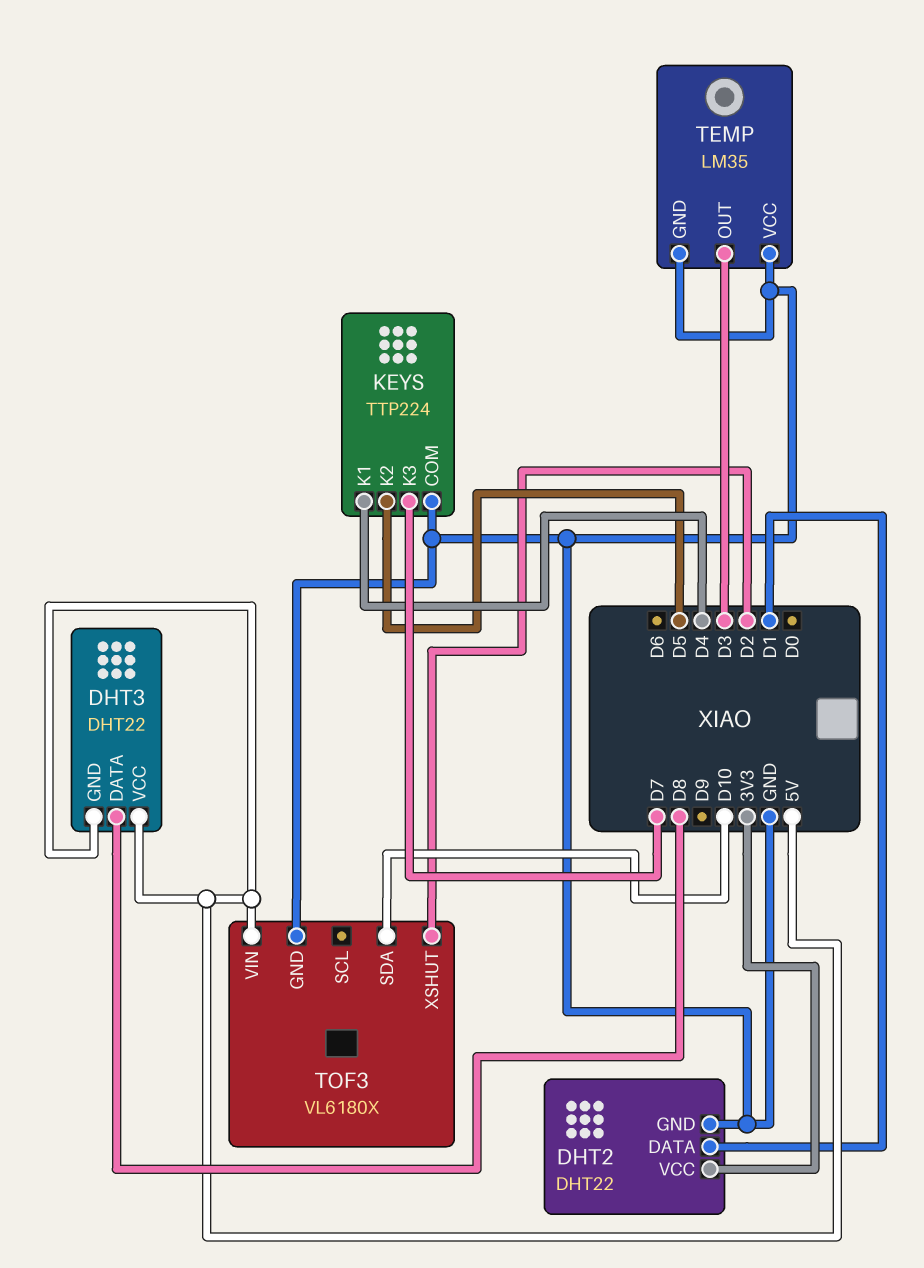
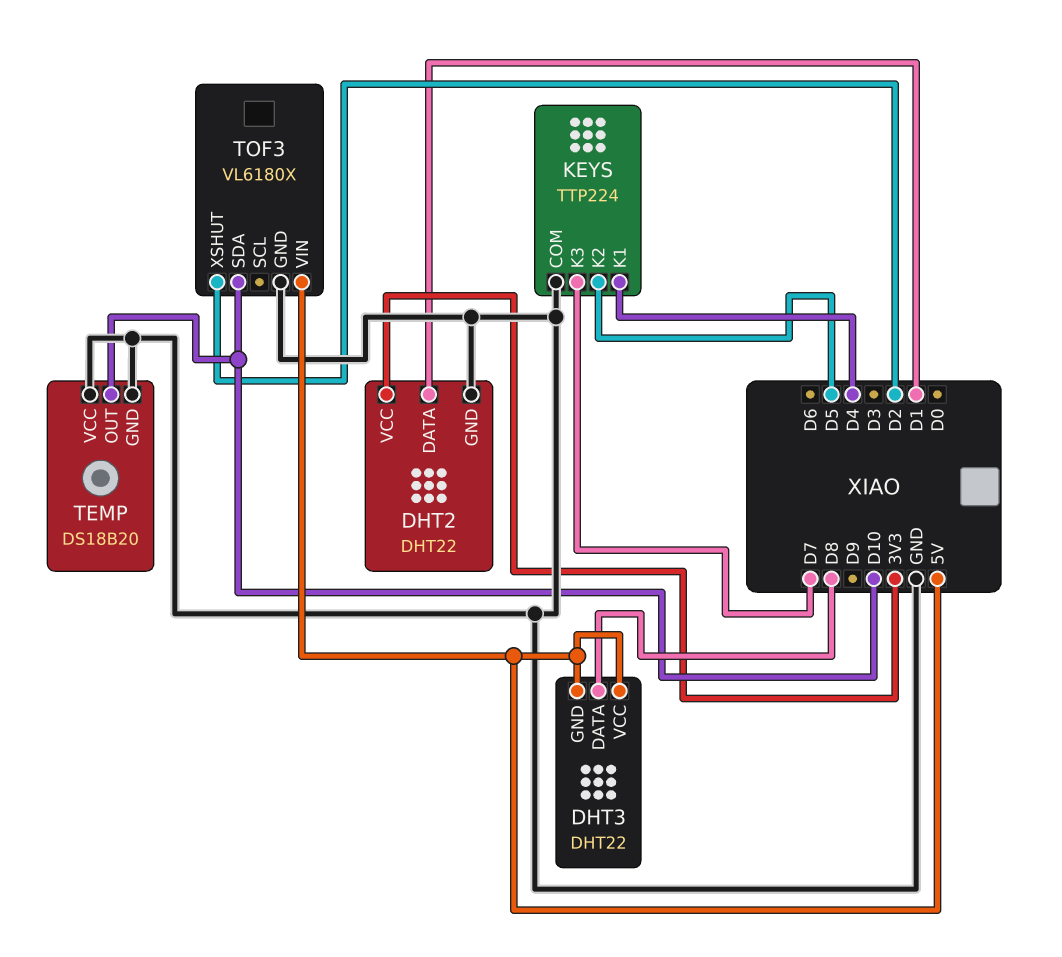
TEMP: LM35 -> DS18B20
TEMP pin OUT: D3 -> D10

